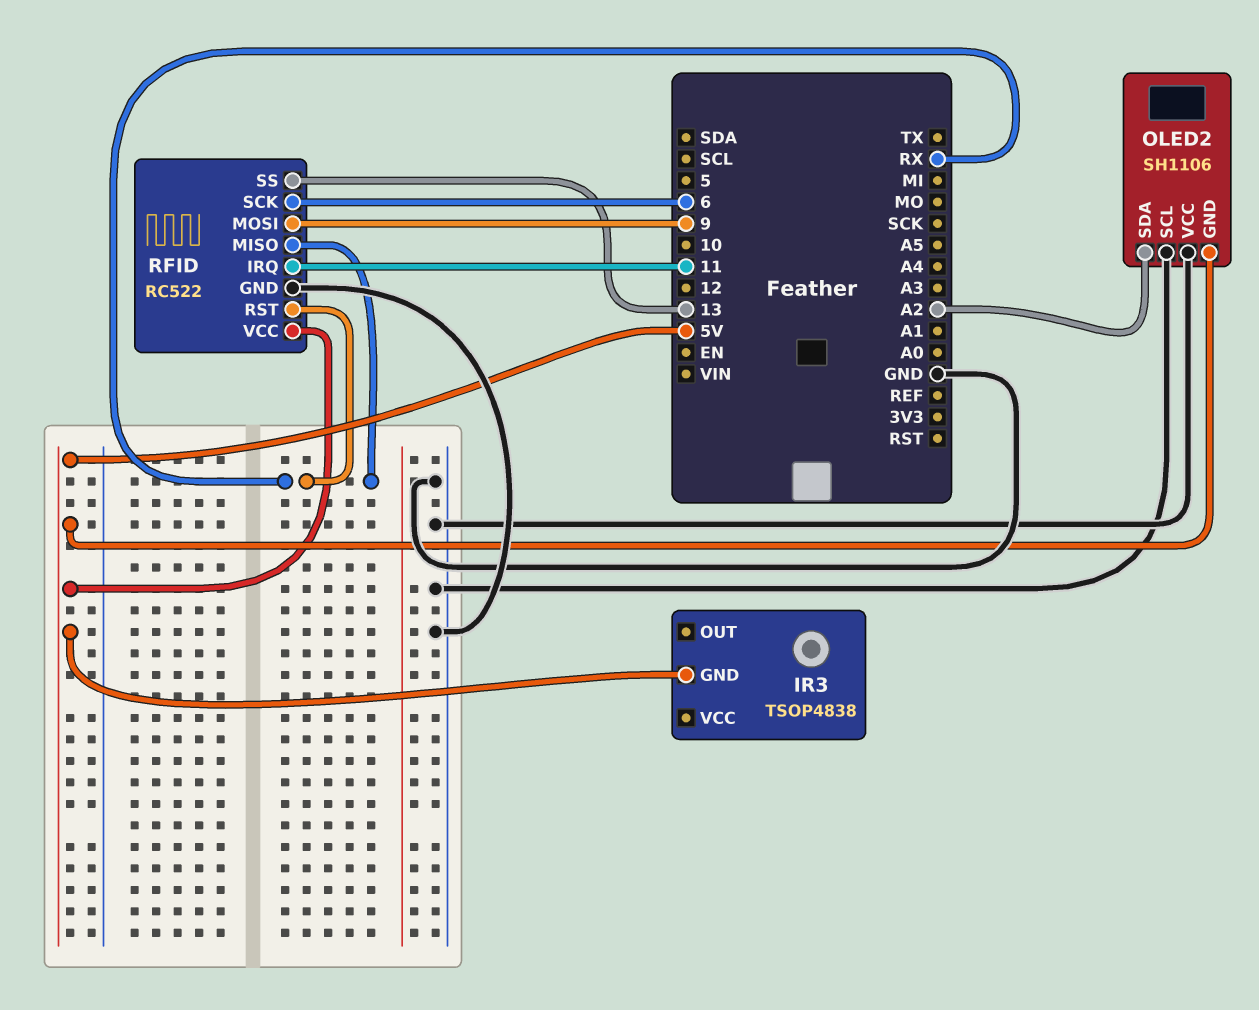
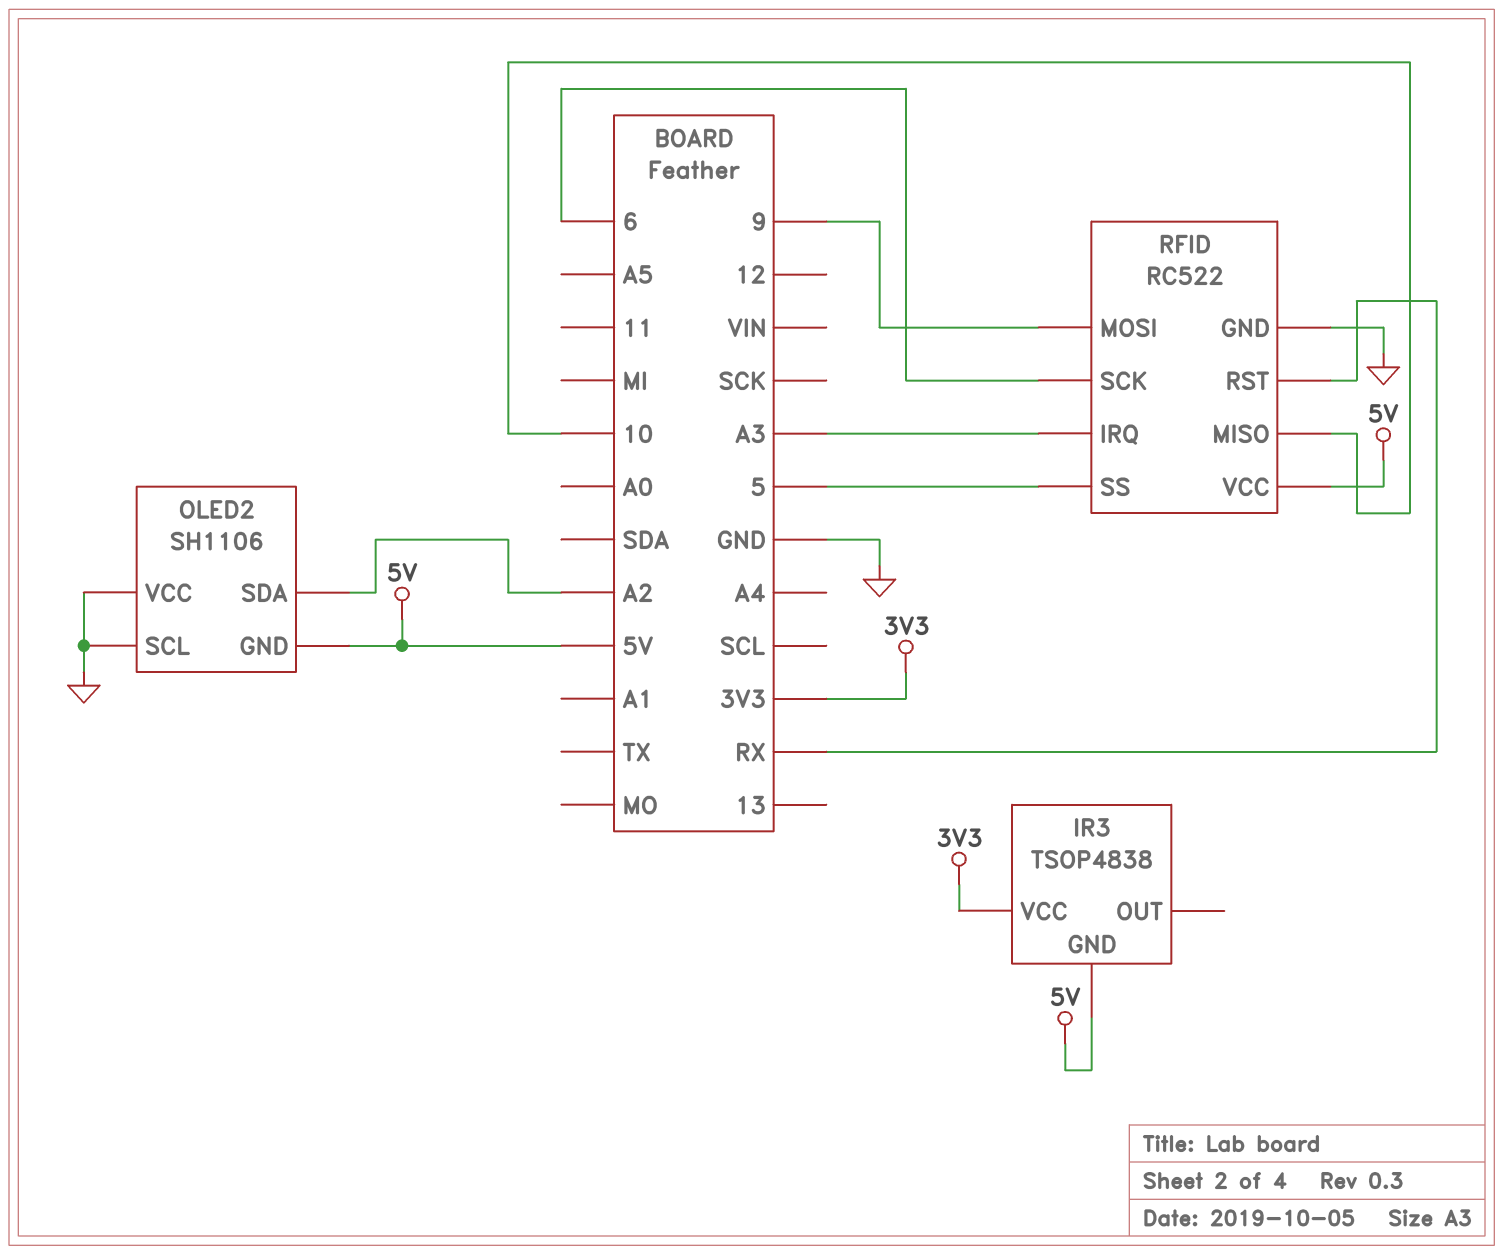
IR3 pin VCC: none -> 3V3
RFID pin IRQ: 11 -> A3
RFID pin MISO: RX -> 10
RFID pin SS: 13 -> 5

